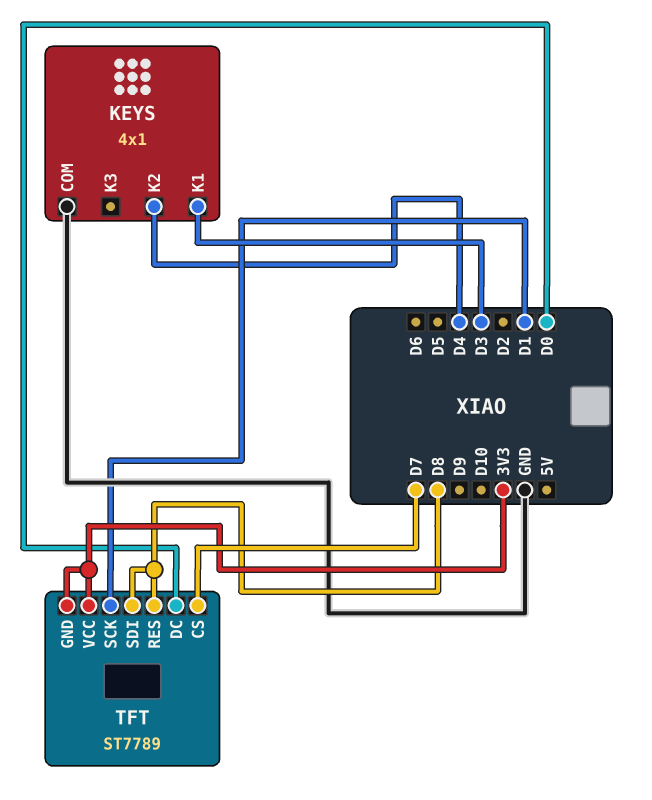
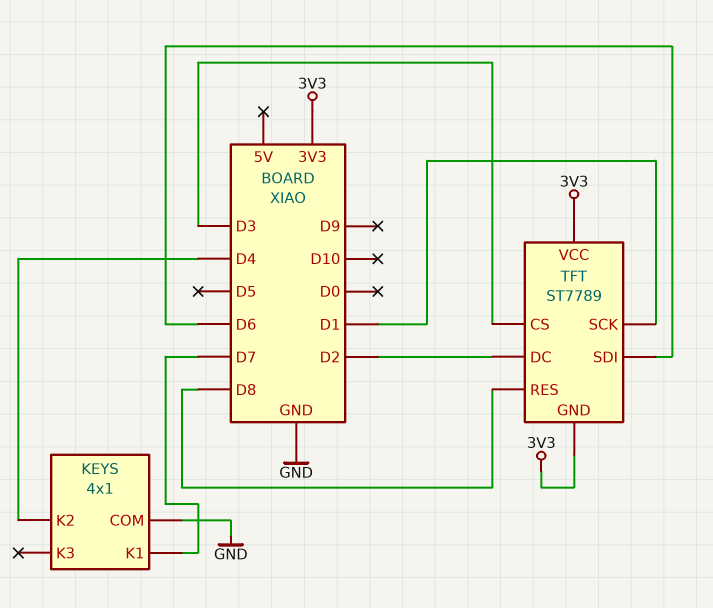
KEYS pin K1: D3 -> D7
TFT pin CS: D7 -> D3
TFT pin DC: D0 -> D2
TFT pin SDI: D8 -> D6

